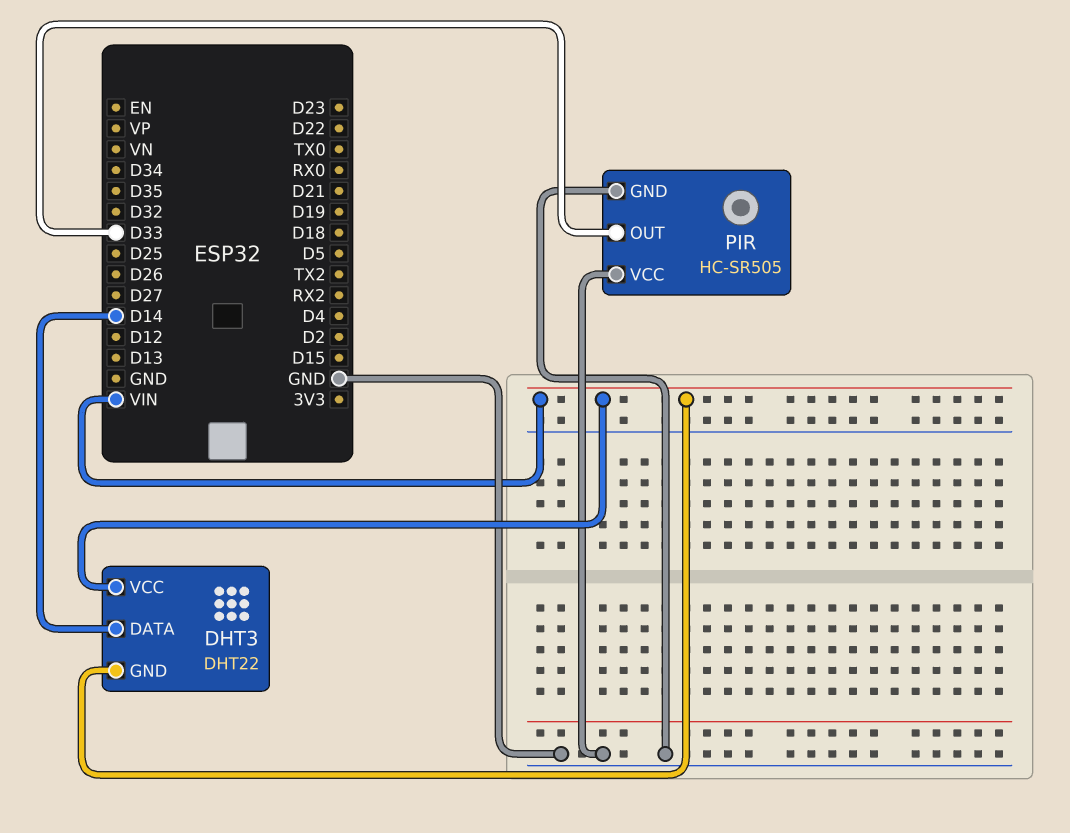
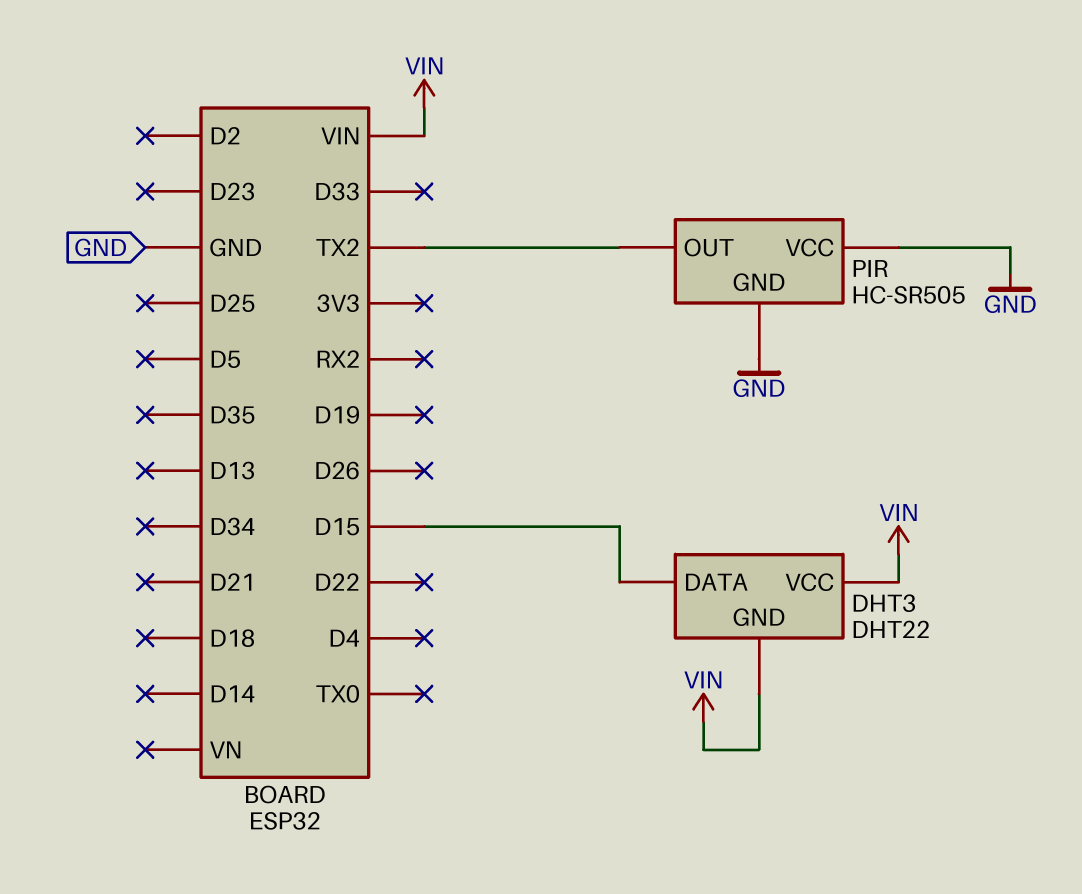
DHT3 pin DATA: D14 -> D15
PIR pin OUT: D33 -> TX2

